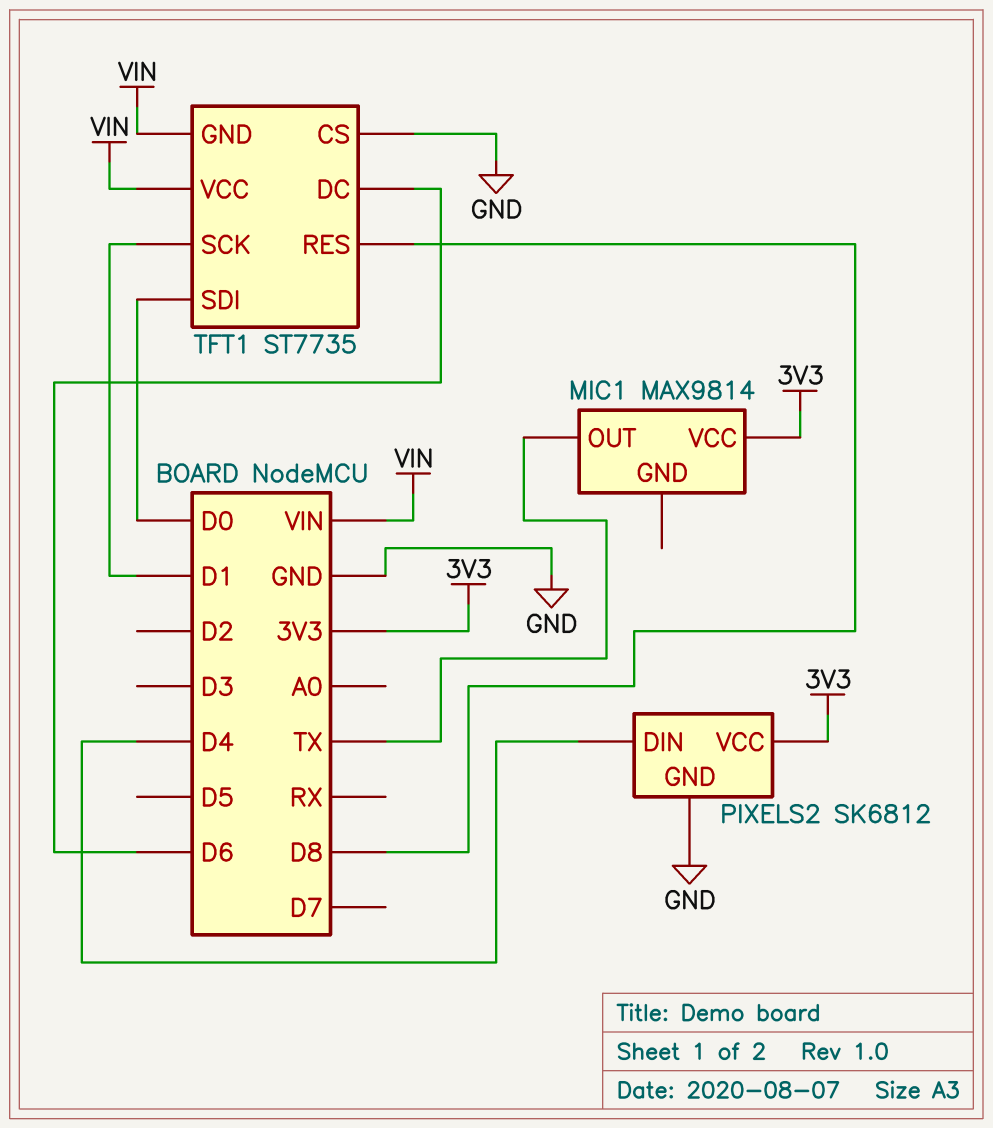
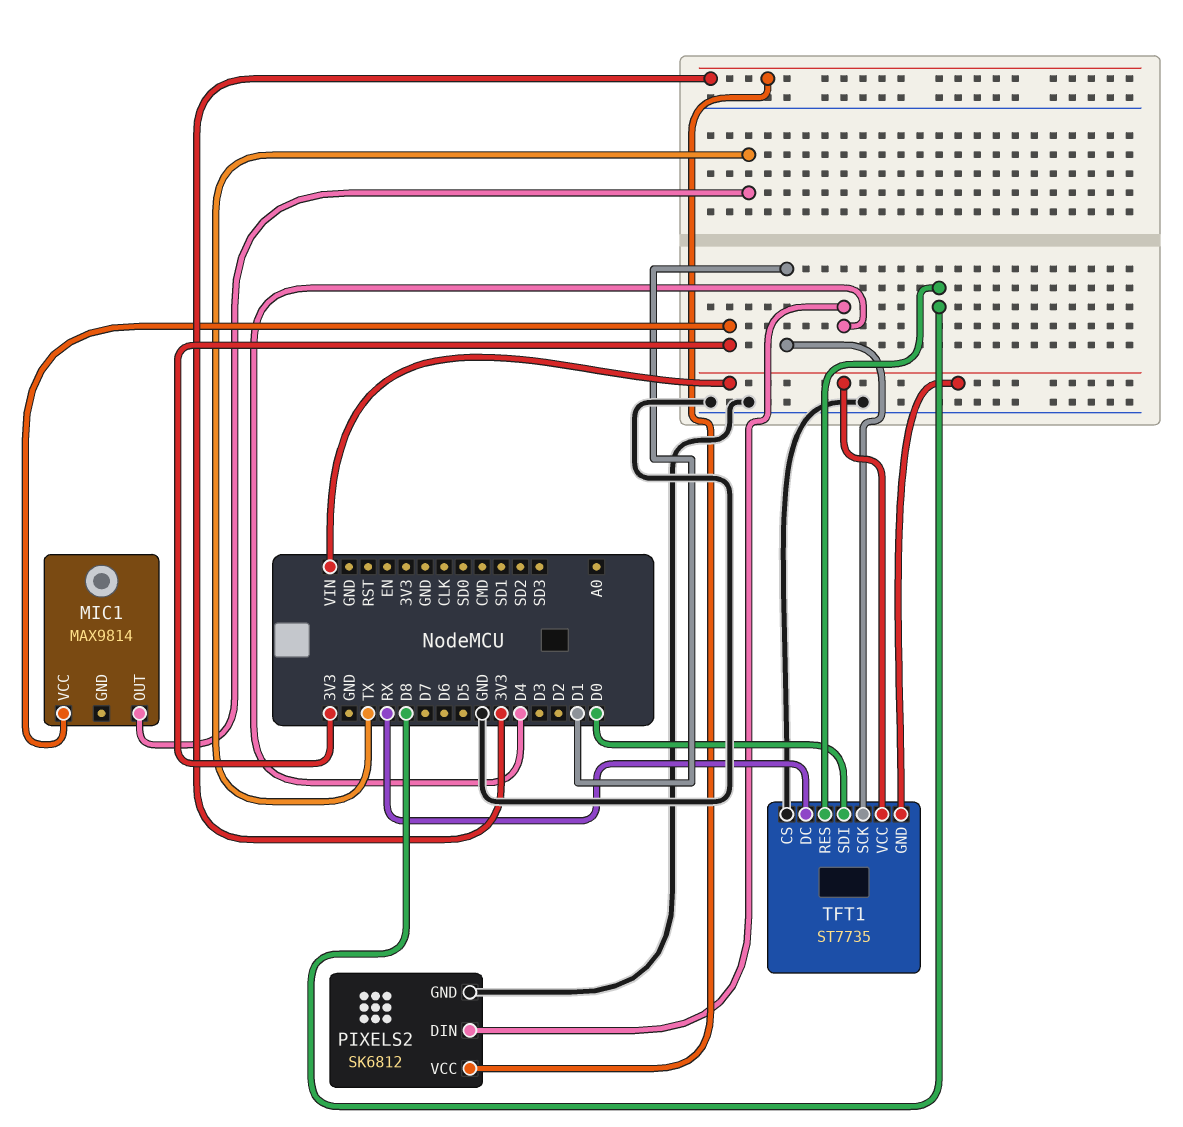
TFT1 pin DC: D6 -> RX

